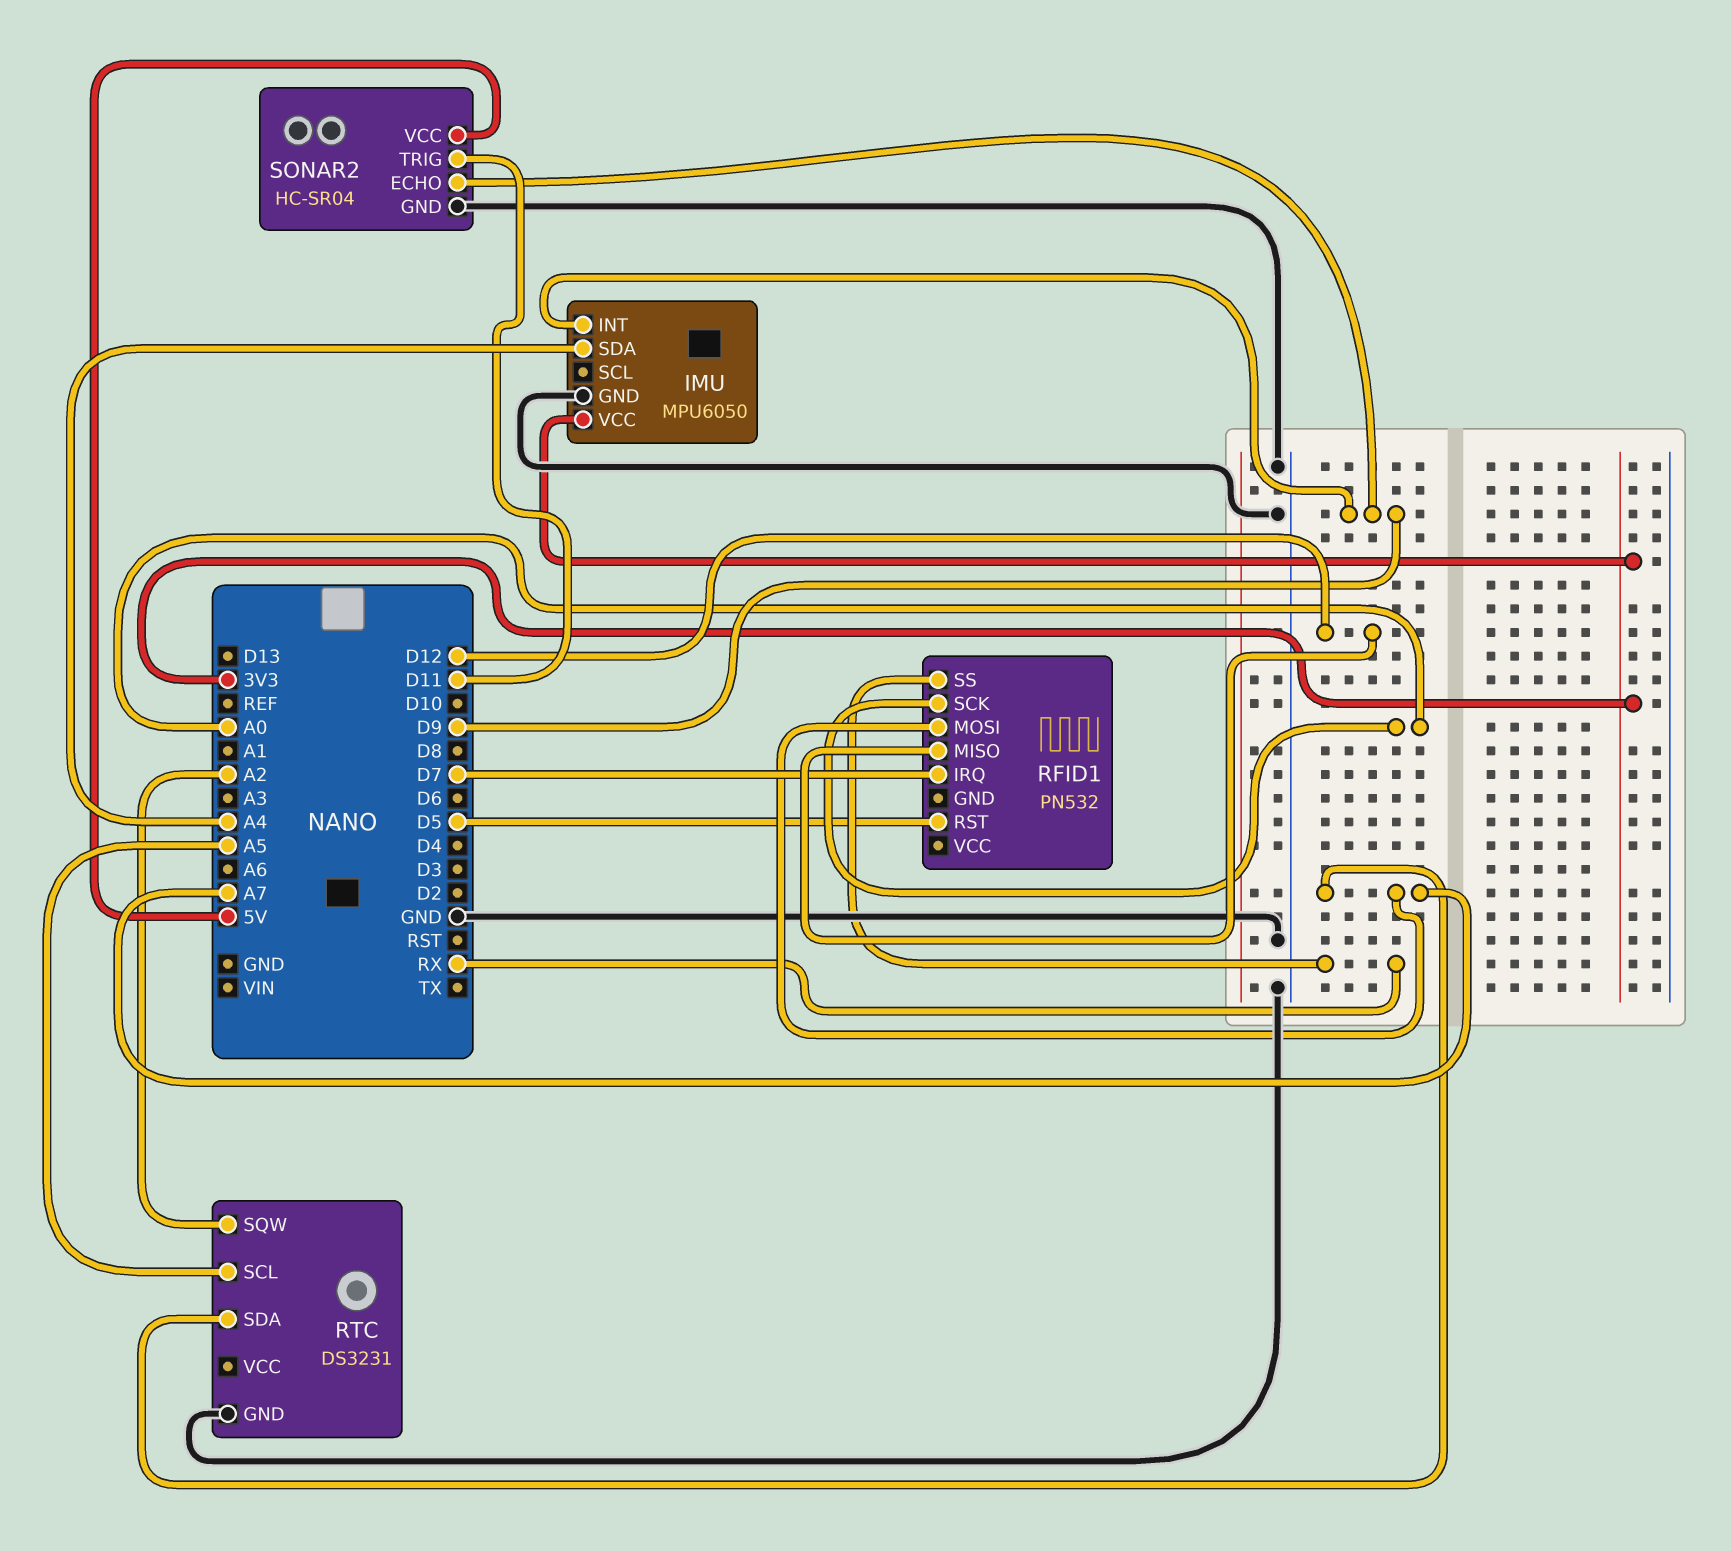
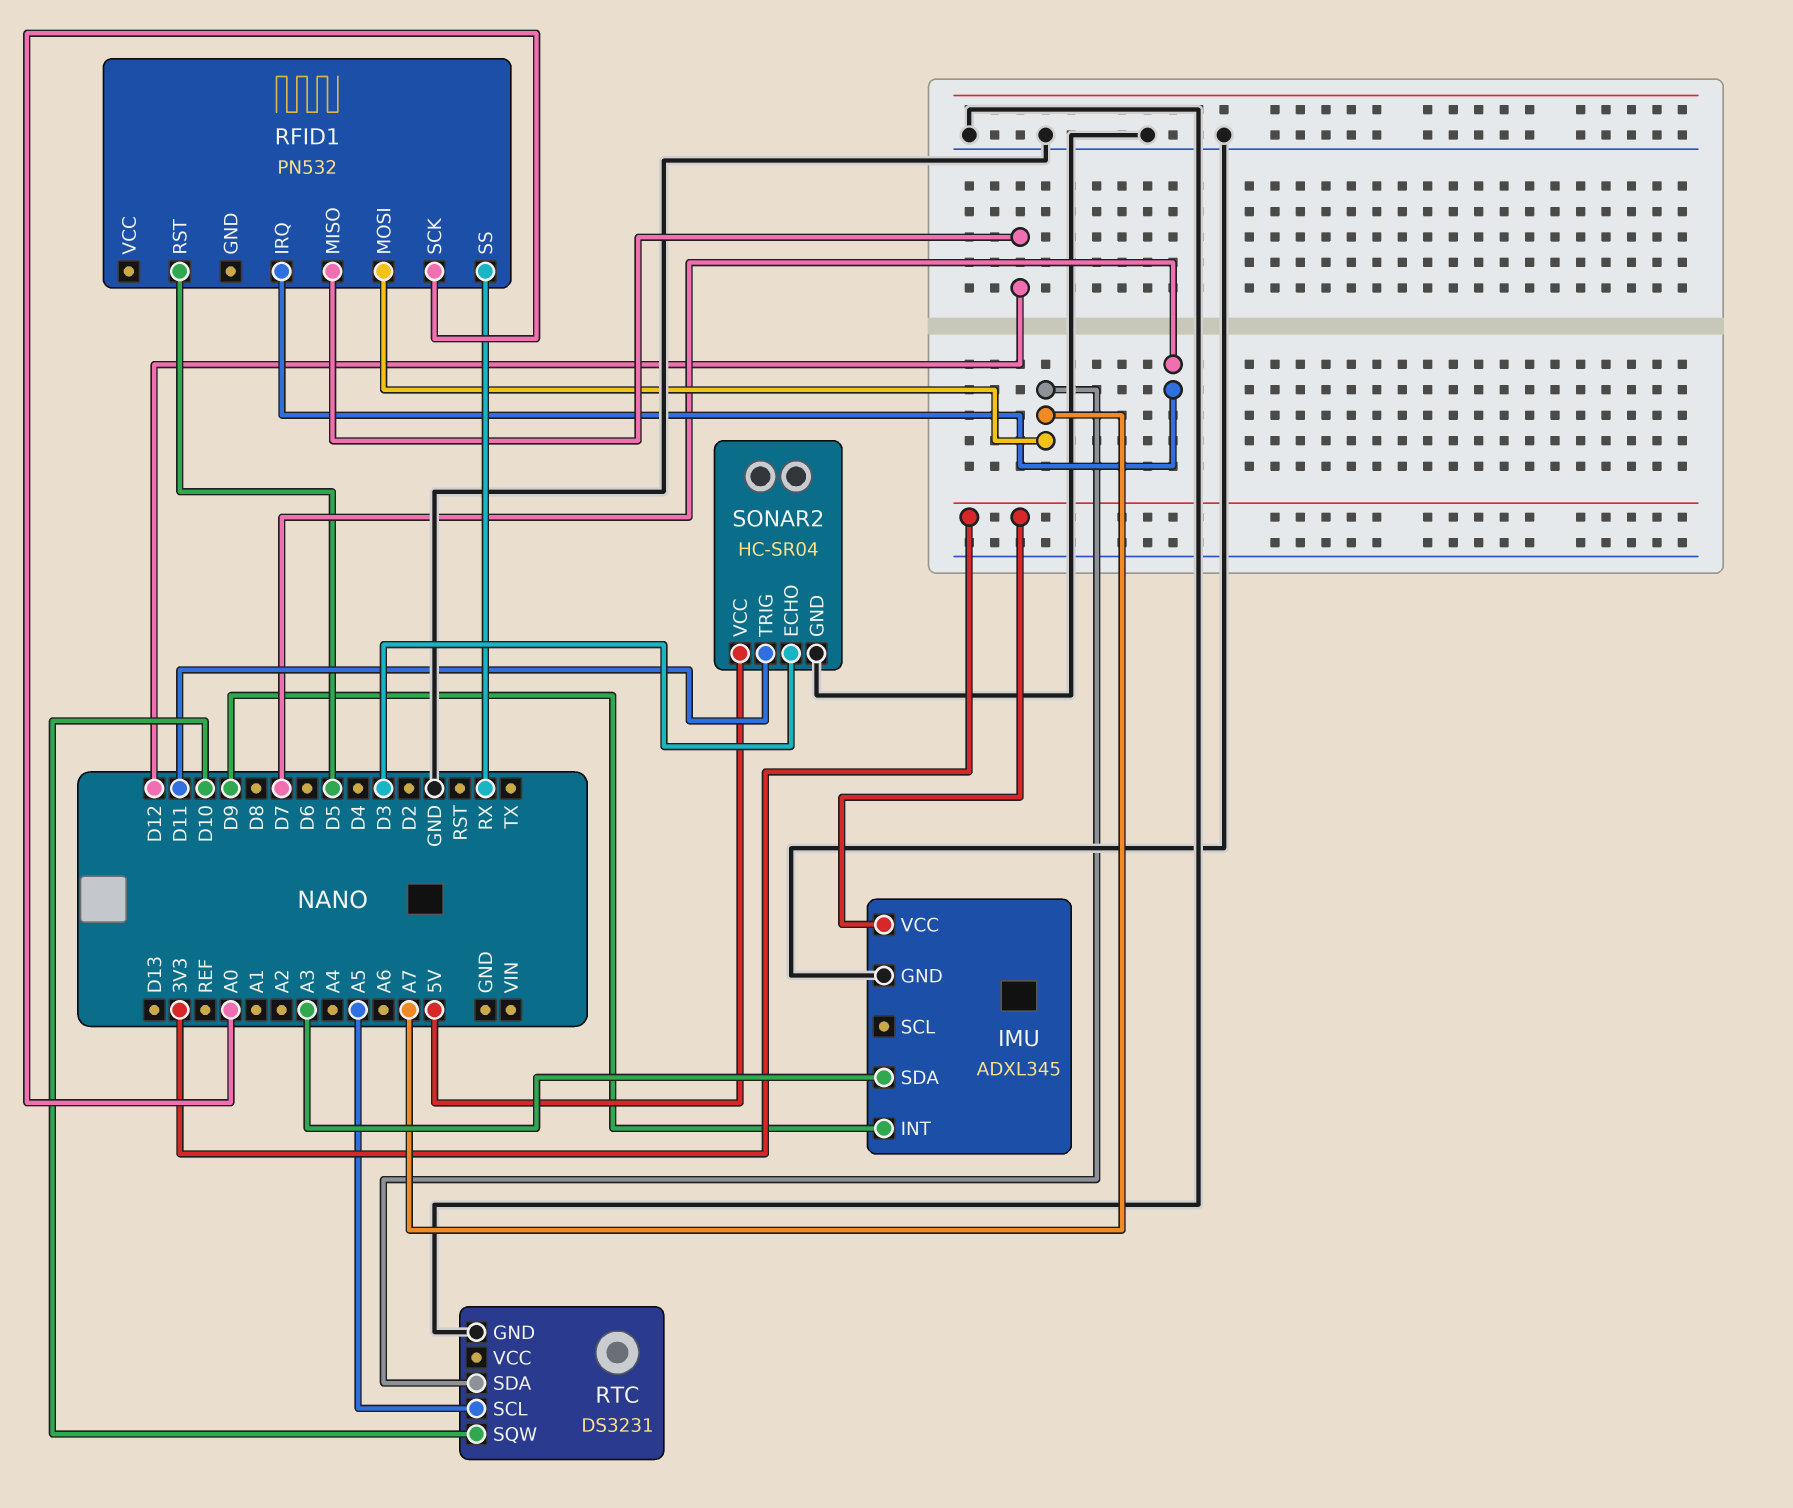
IMU: MPU6050 -> ADXL345
IMU pin SDA: A4 -> A3
RTC pin SQW: A2 -> D10
SONAR2 pin ECHO: D9 -> D3

